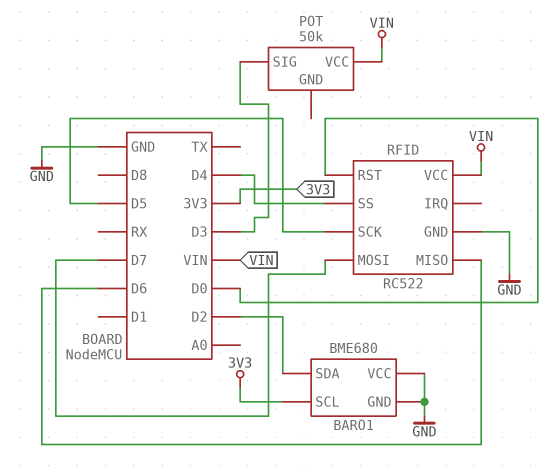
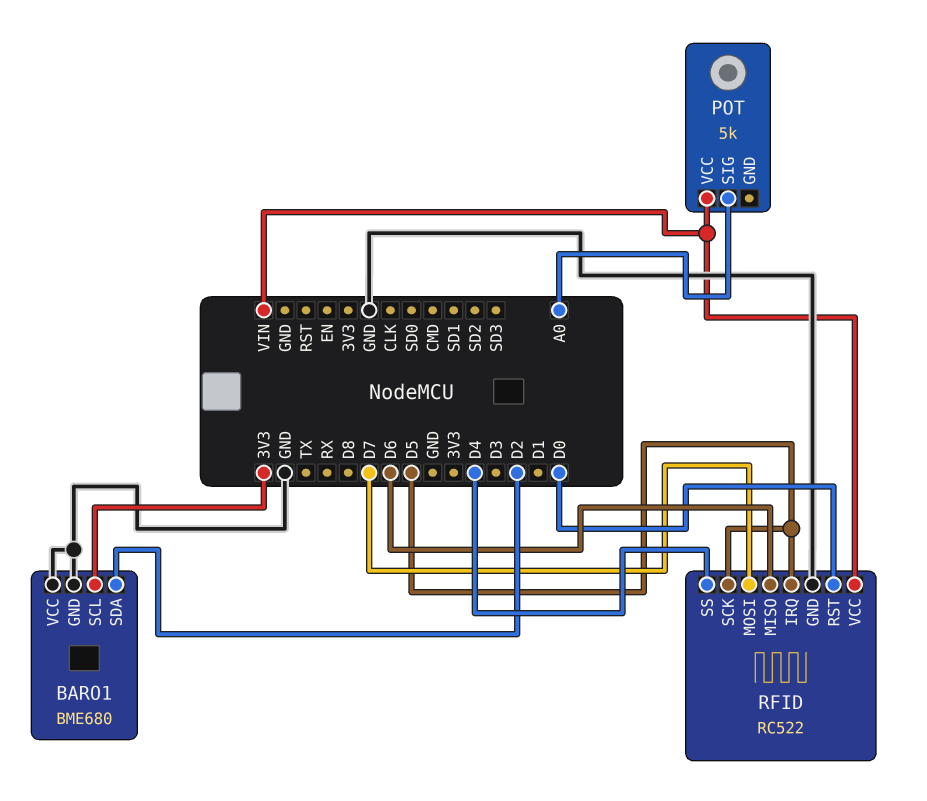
POT: 50k -> 5k
POT pin SIG: D3 -> A0
RFID pin IRQ: none -> D5

